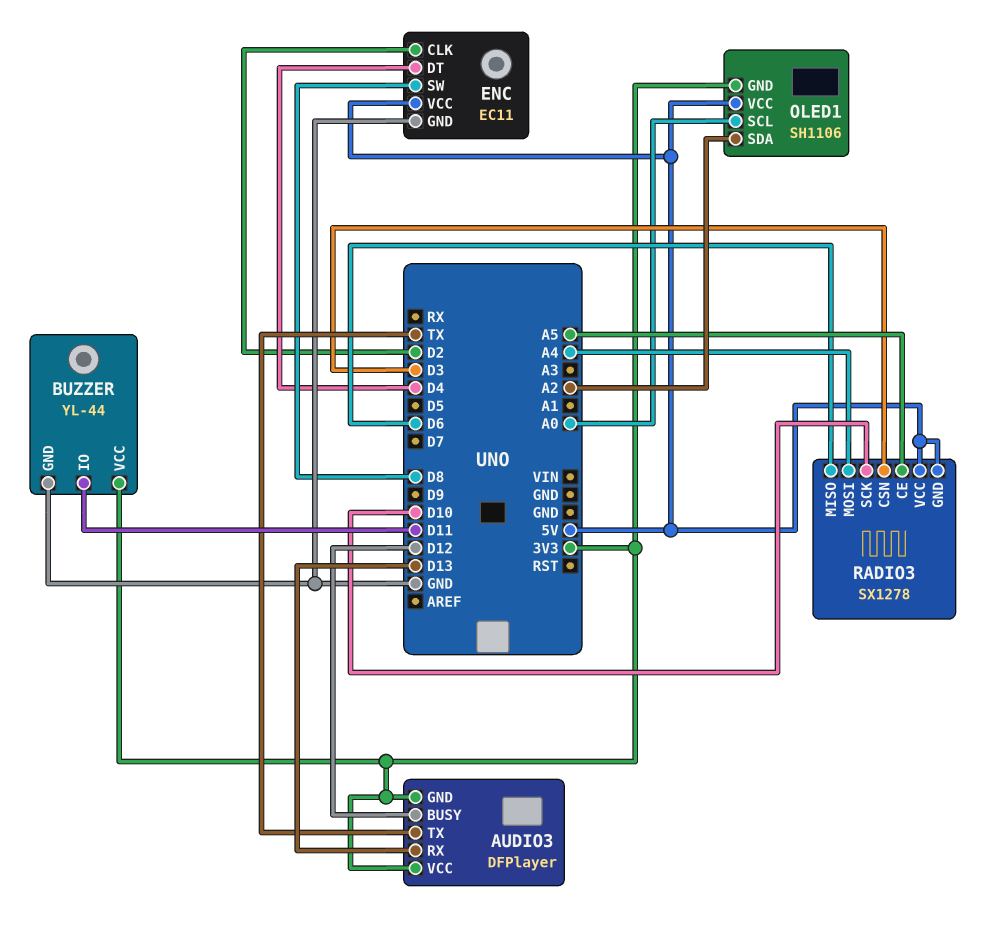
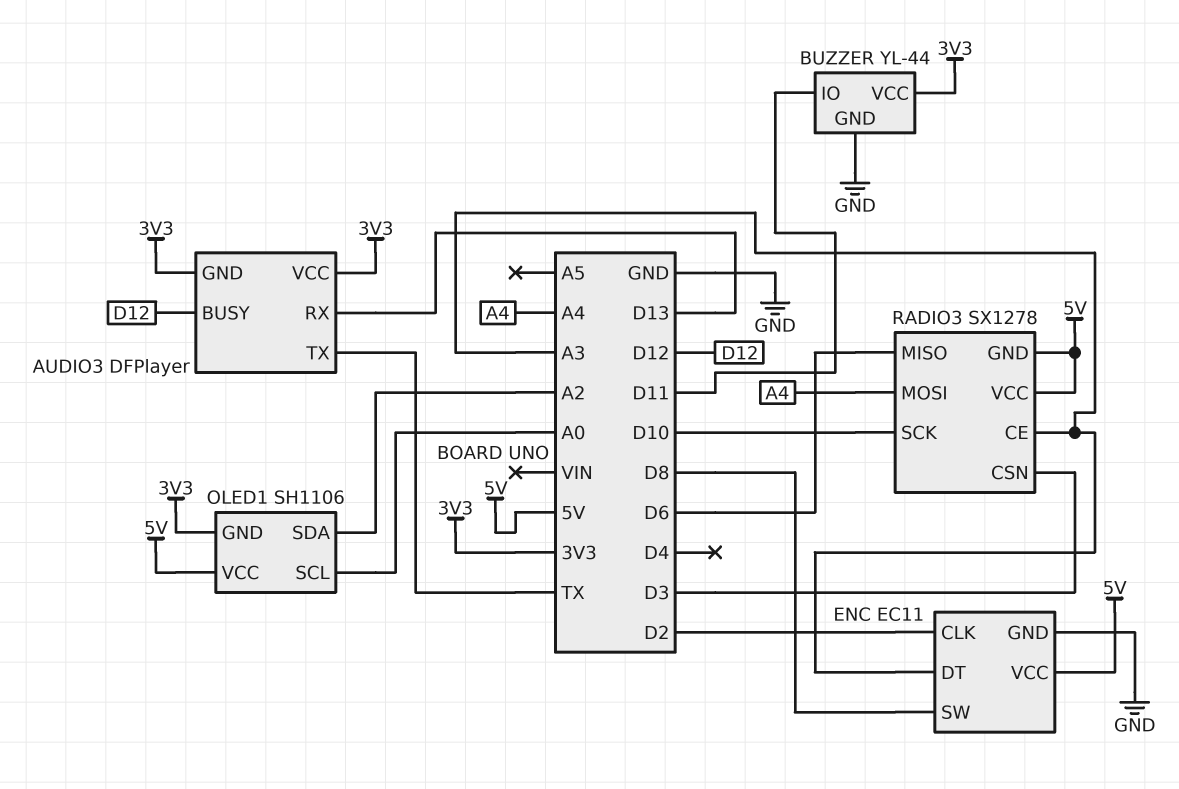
ENC pin DT: D4 -> A3
RADIO3 pin CE: A5 -> A3

